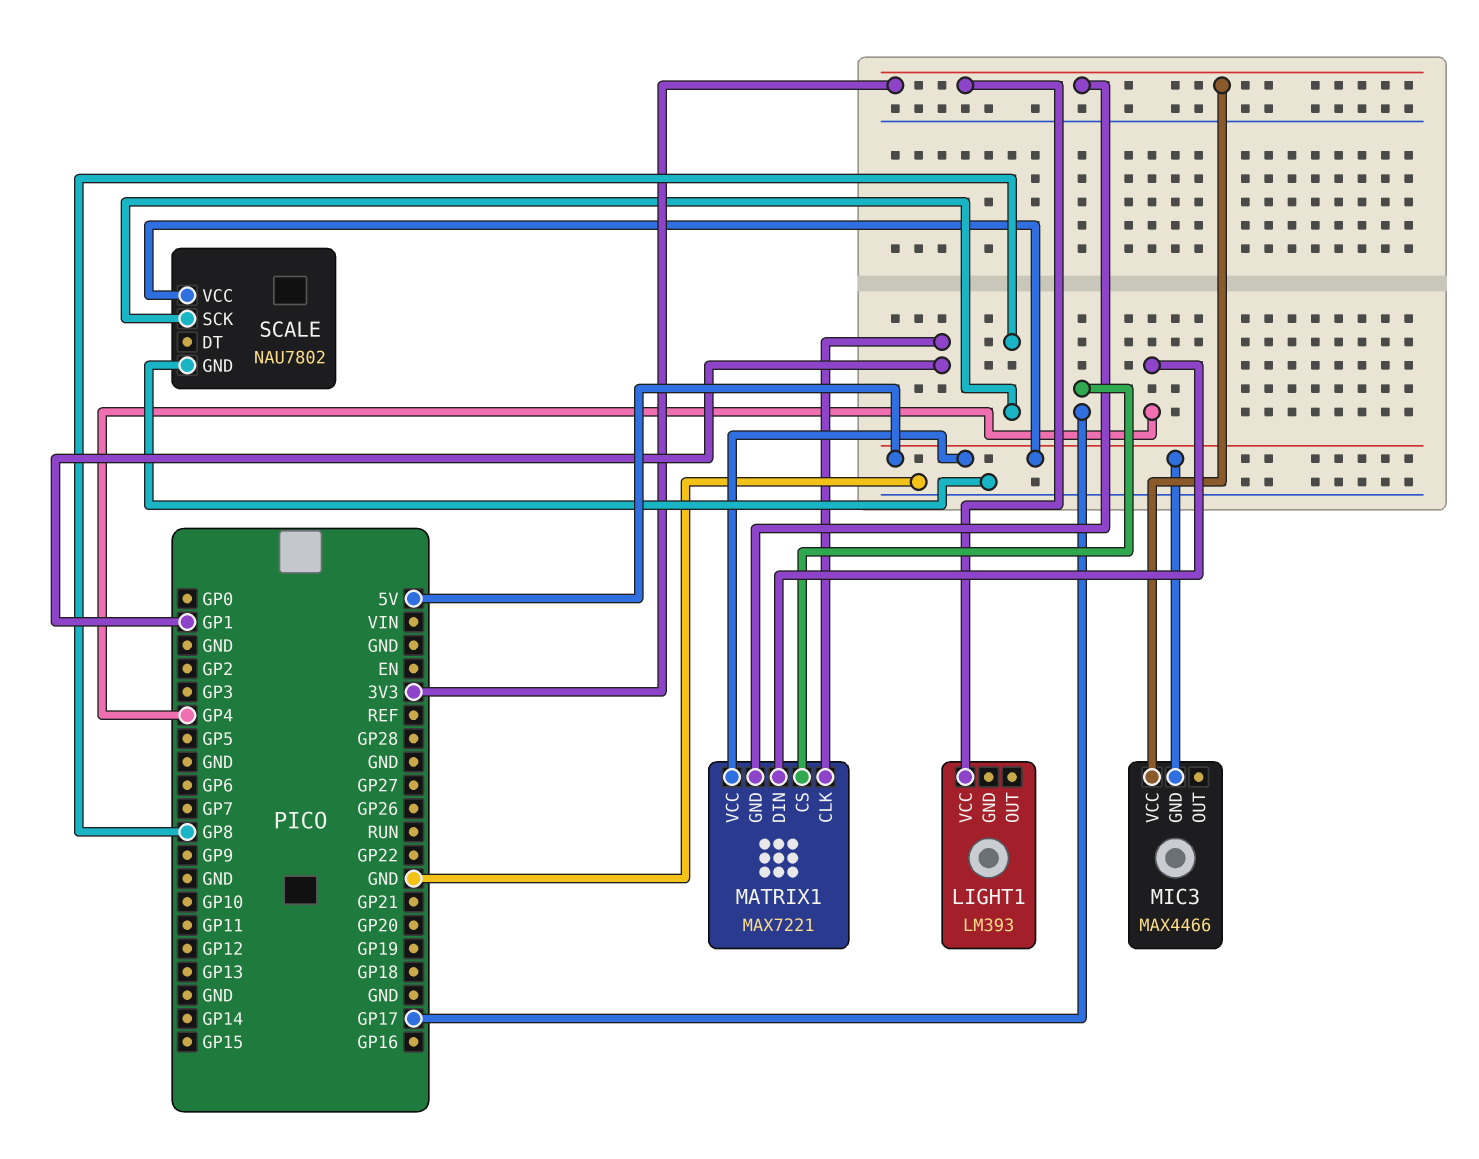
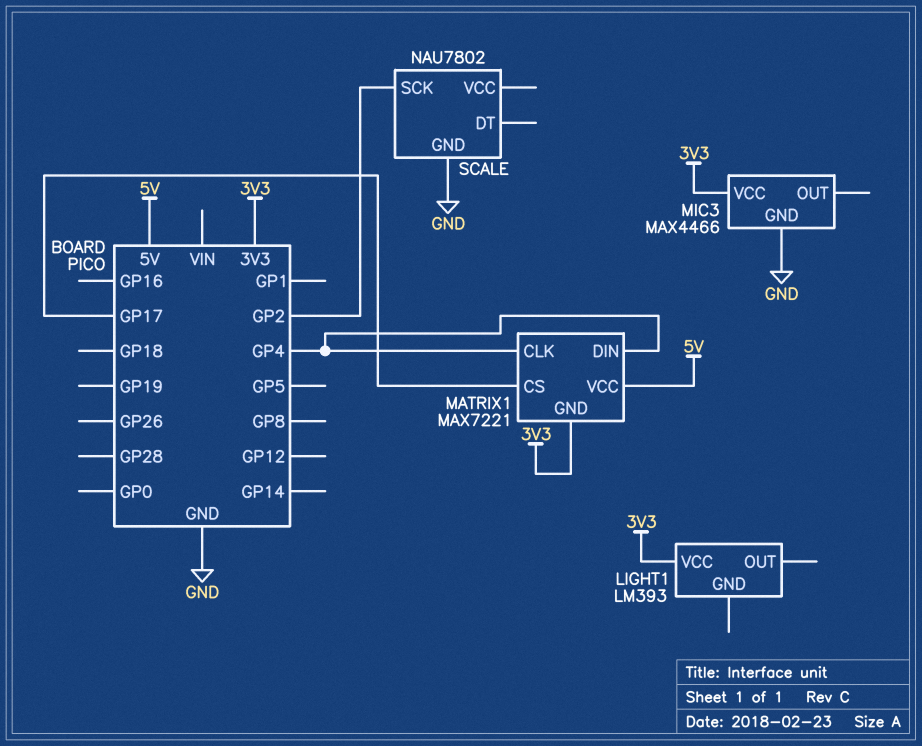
MATRIX1 pin CLK: GP1 -> GP4
MIC3 pin GND: 5V -> GND
SCALE pin SCK: GP8 -> GP2
SCALE pin VCC: 5V -> none

